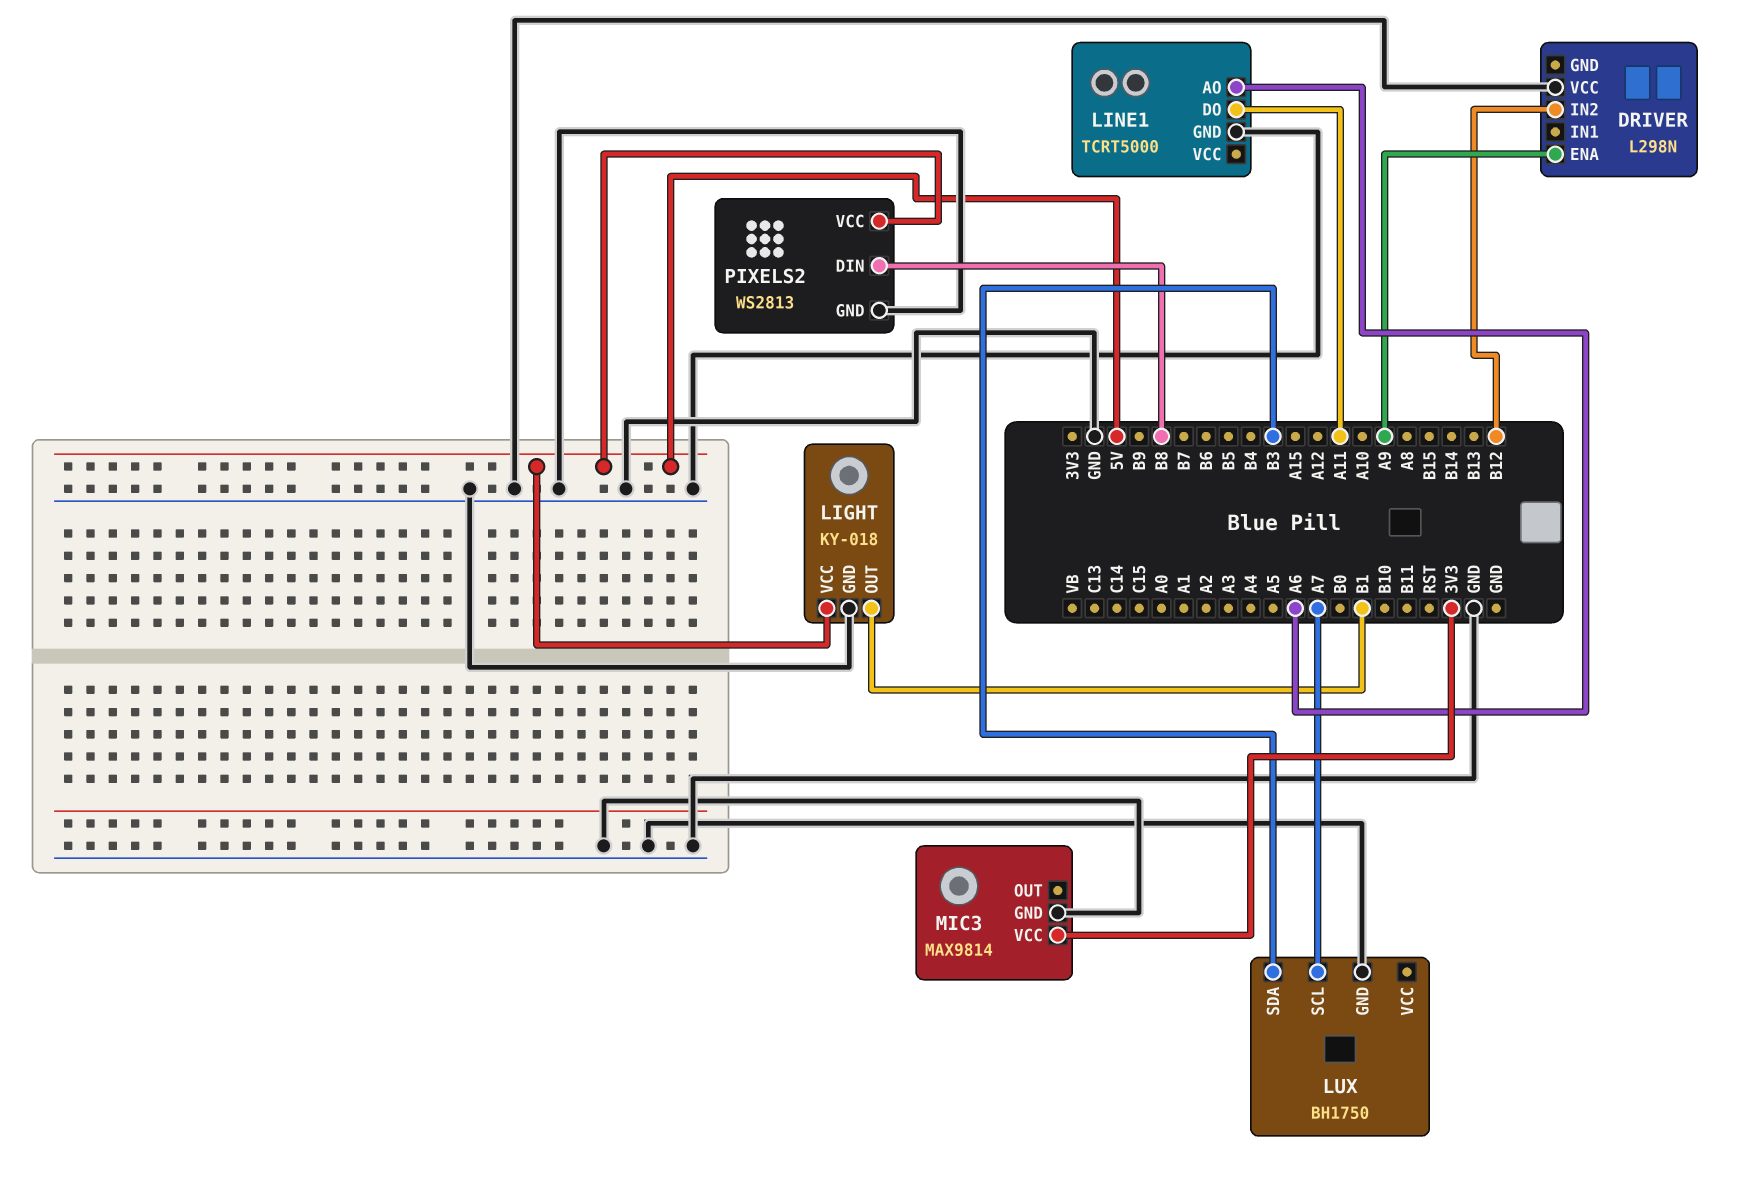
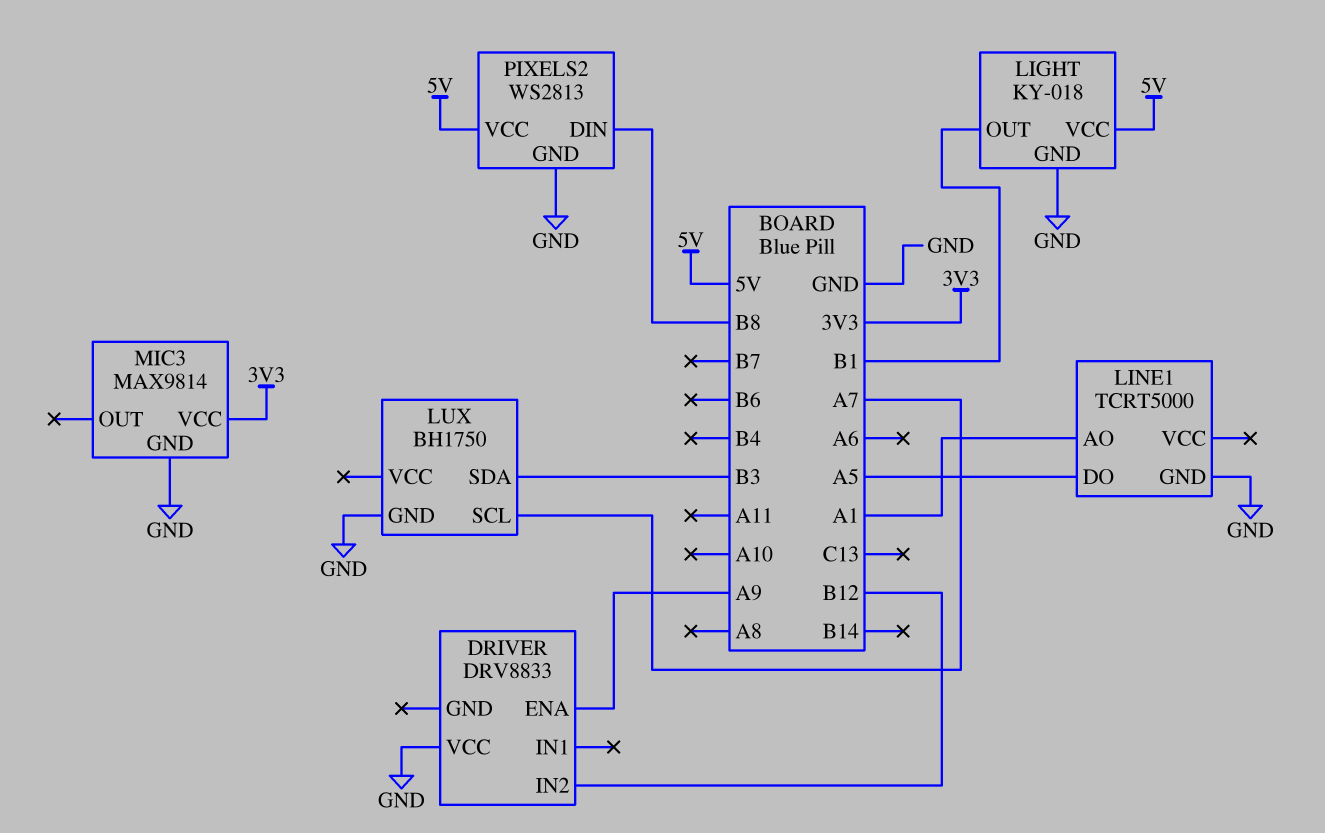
DRIVER: L298N -> DRV8833
LINE1 pin AO: A6 -> A1
LINE1 pin DO: A11 -> A5

